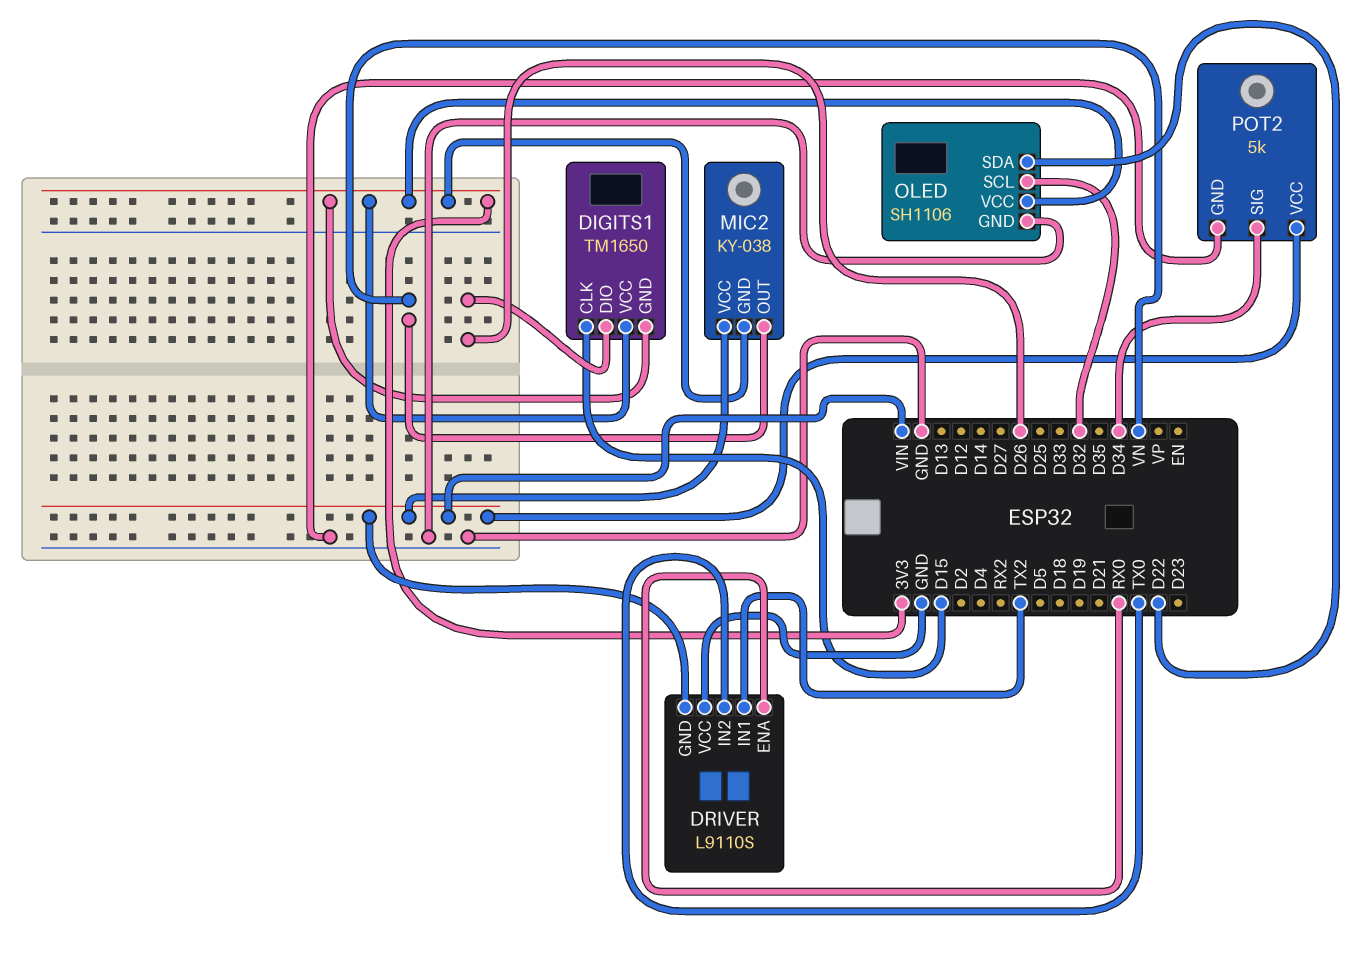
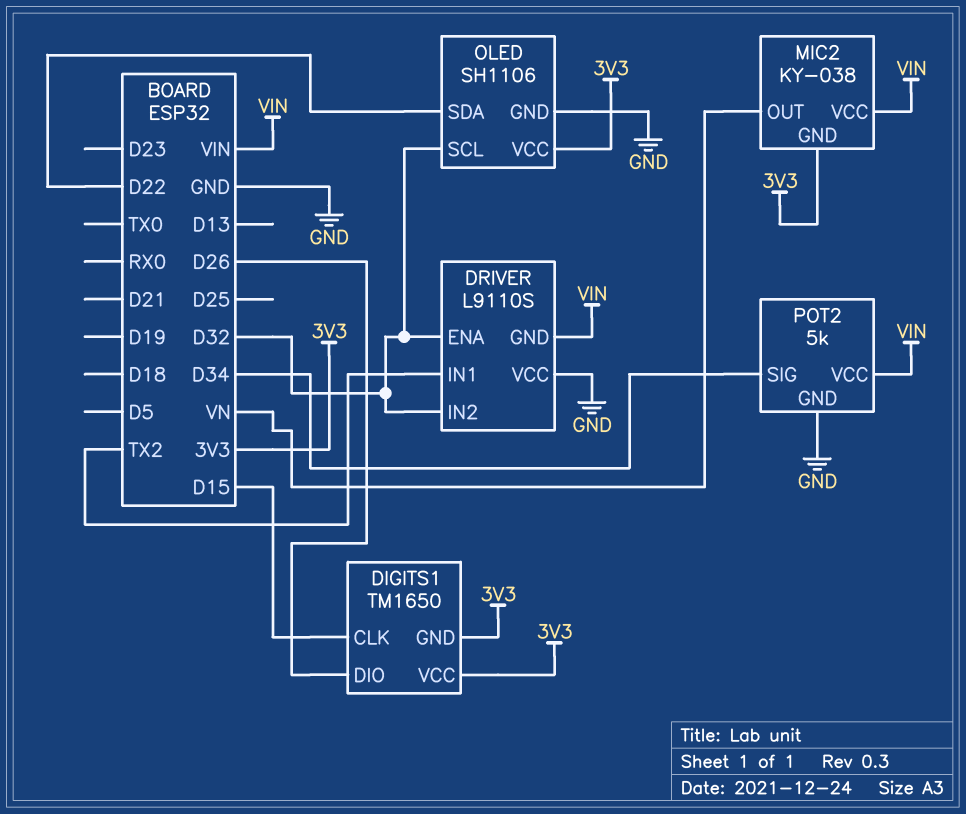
DRIVER pin ENA: RX0 -> D32
DRIVER pin IN2: TX0 -> D32

